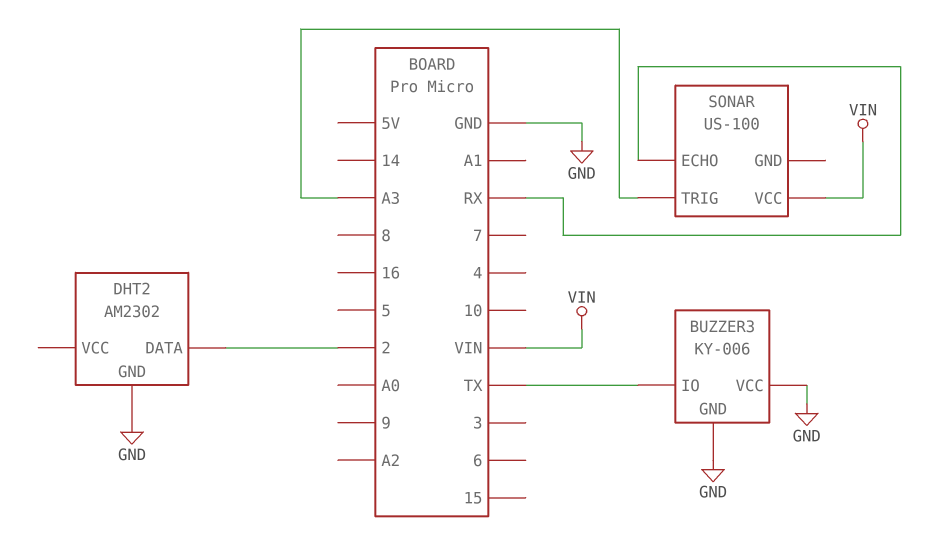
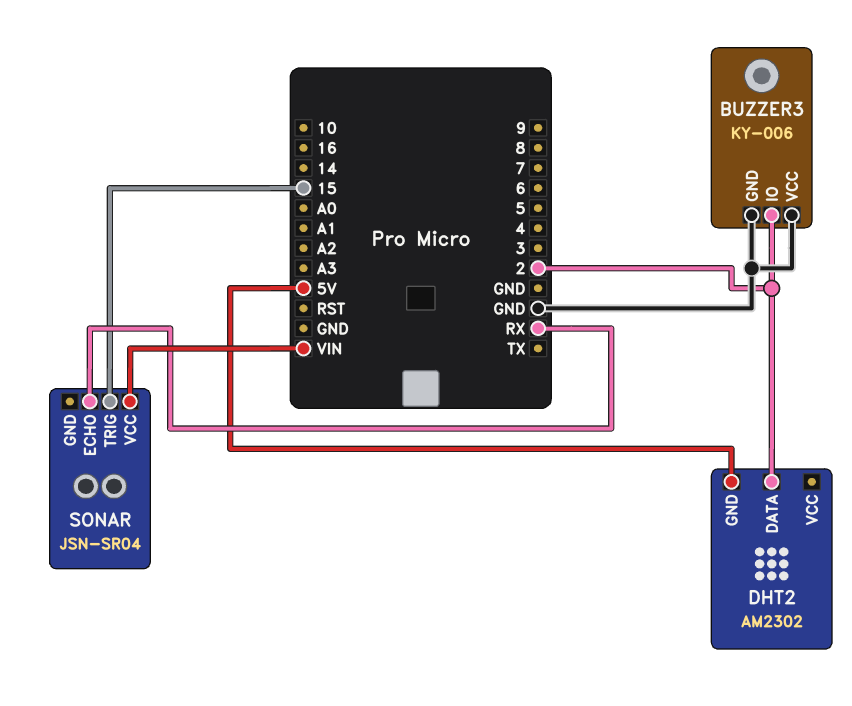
BUZZER3 pin IO: TX -> 2
DHT2 pin GND: GND -> 5V
SONAR: US-100 -> JSN-SR04
SONAR pin TRIG: A3 -> 15

